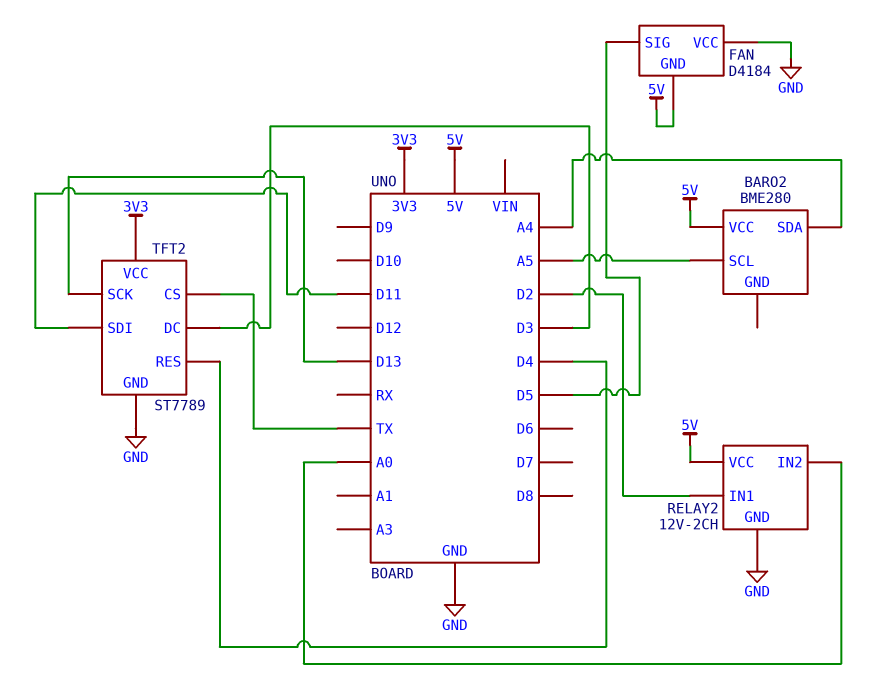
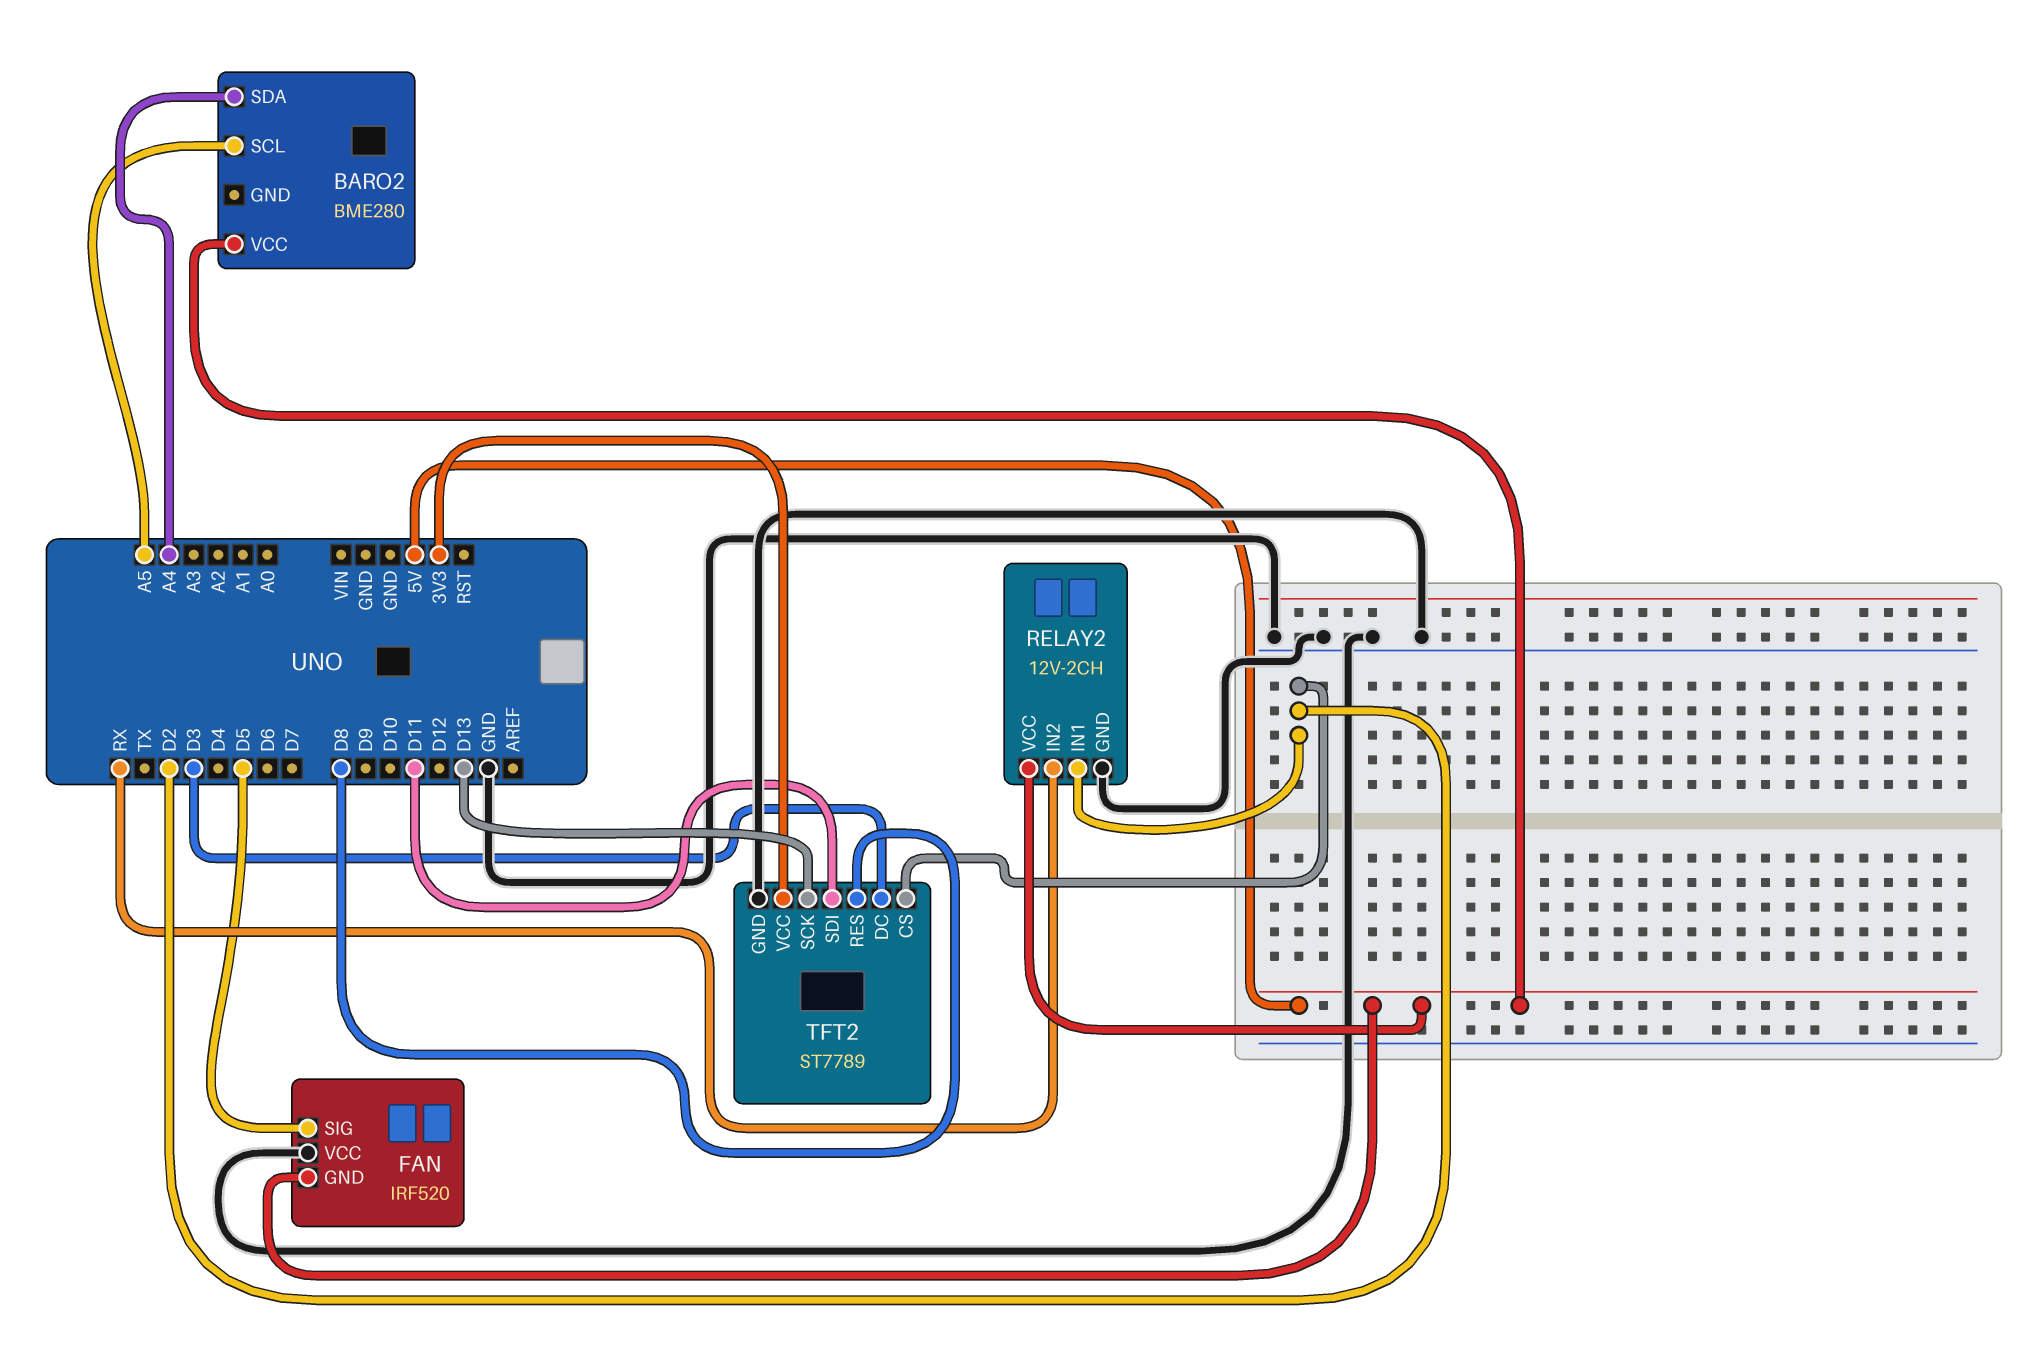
FAN: D4184 -> IRF520
RELAY2 pin IN2: A0 -> RX
TFT2 pin CS: TX -> D2
TFT2 pin RES: D4 -> D8

